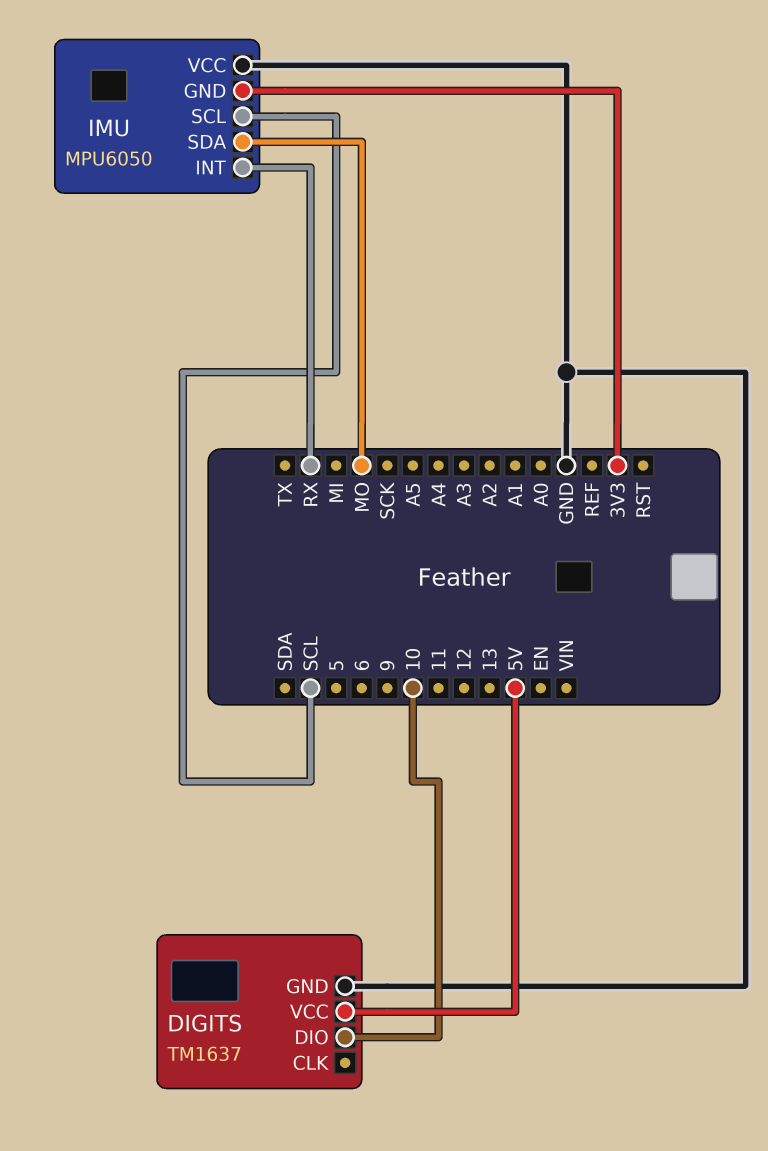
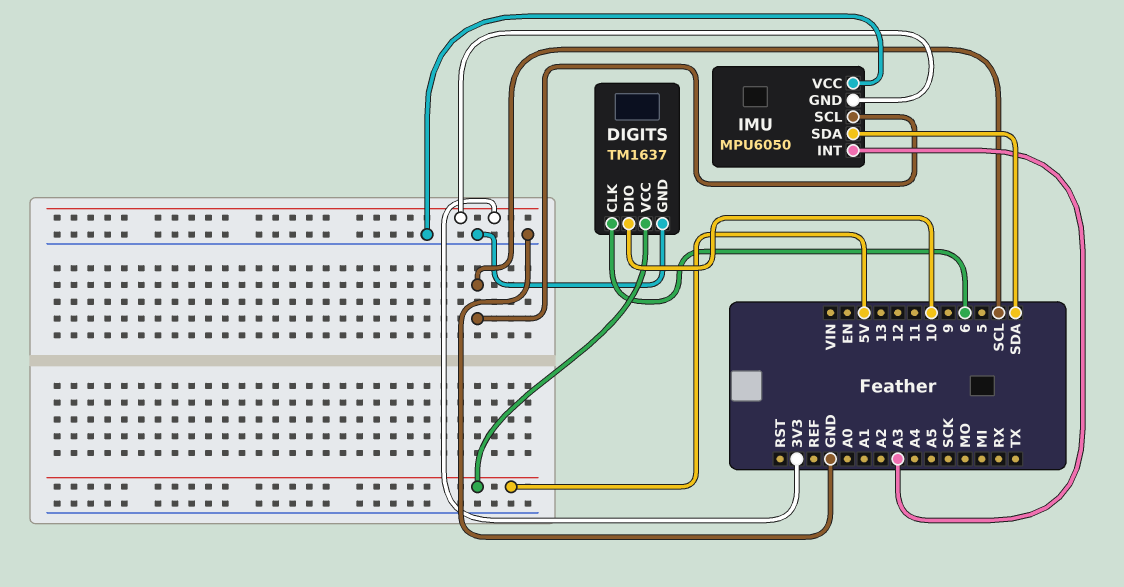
DIGITS pin CLK: none -> 6
IMU pin INT: RX -> A3
IMU pin SDA: MO -> SDA

